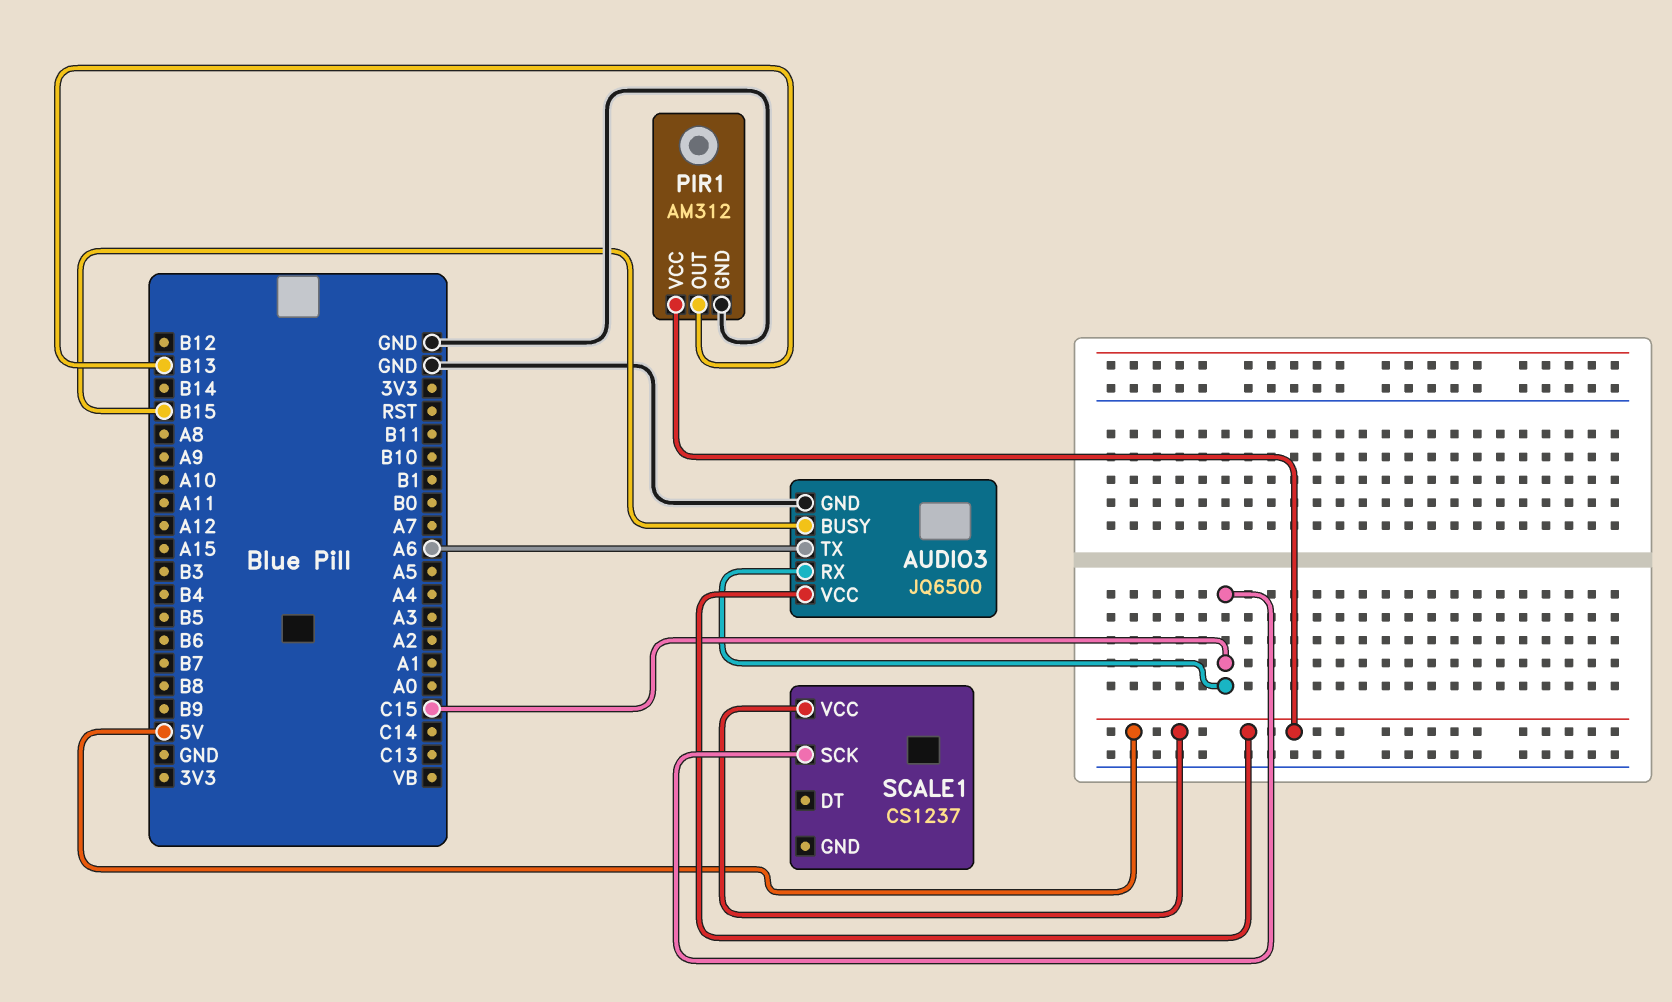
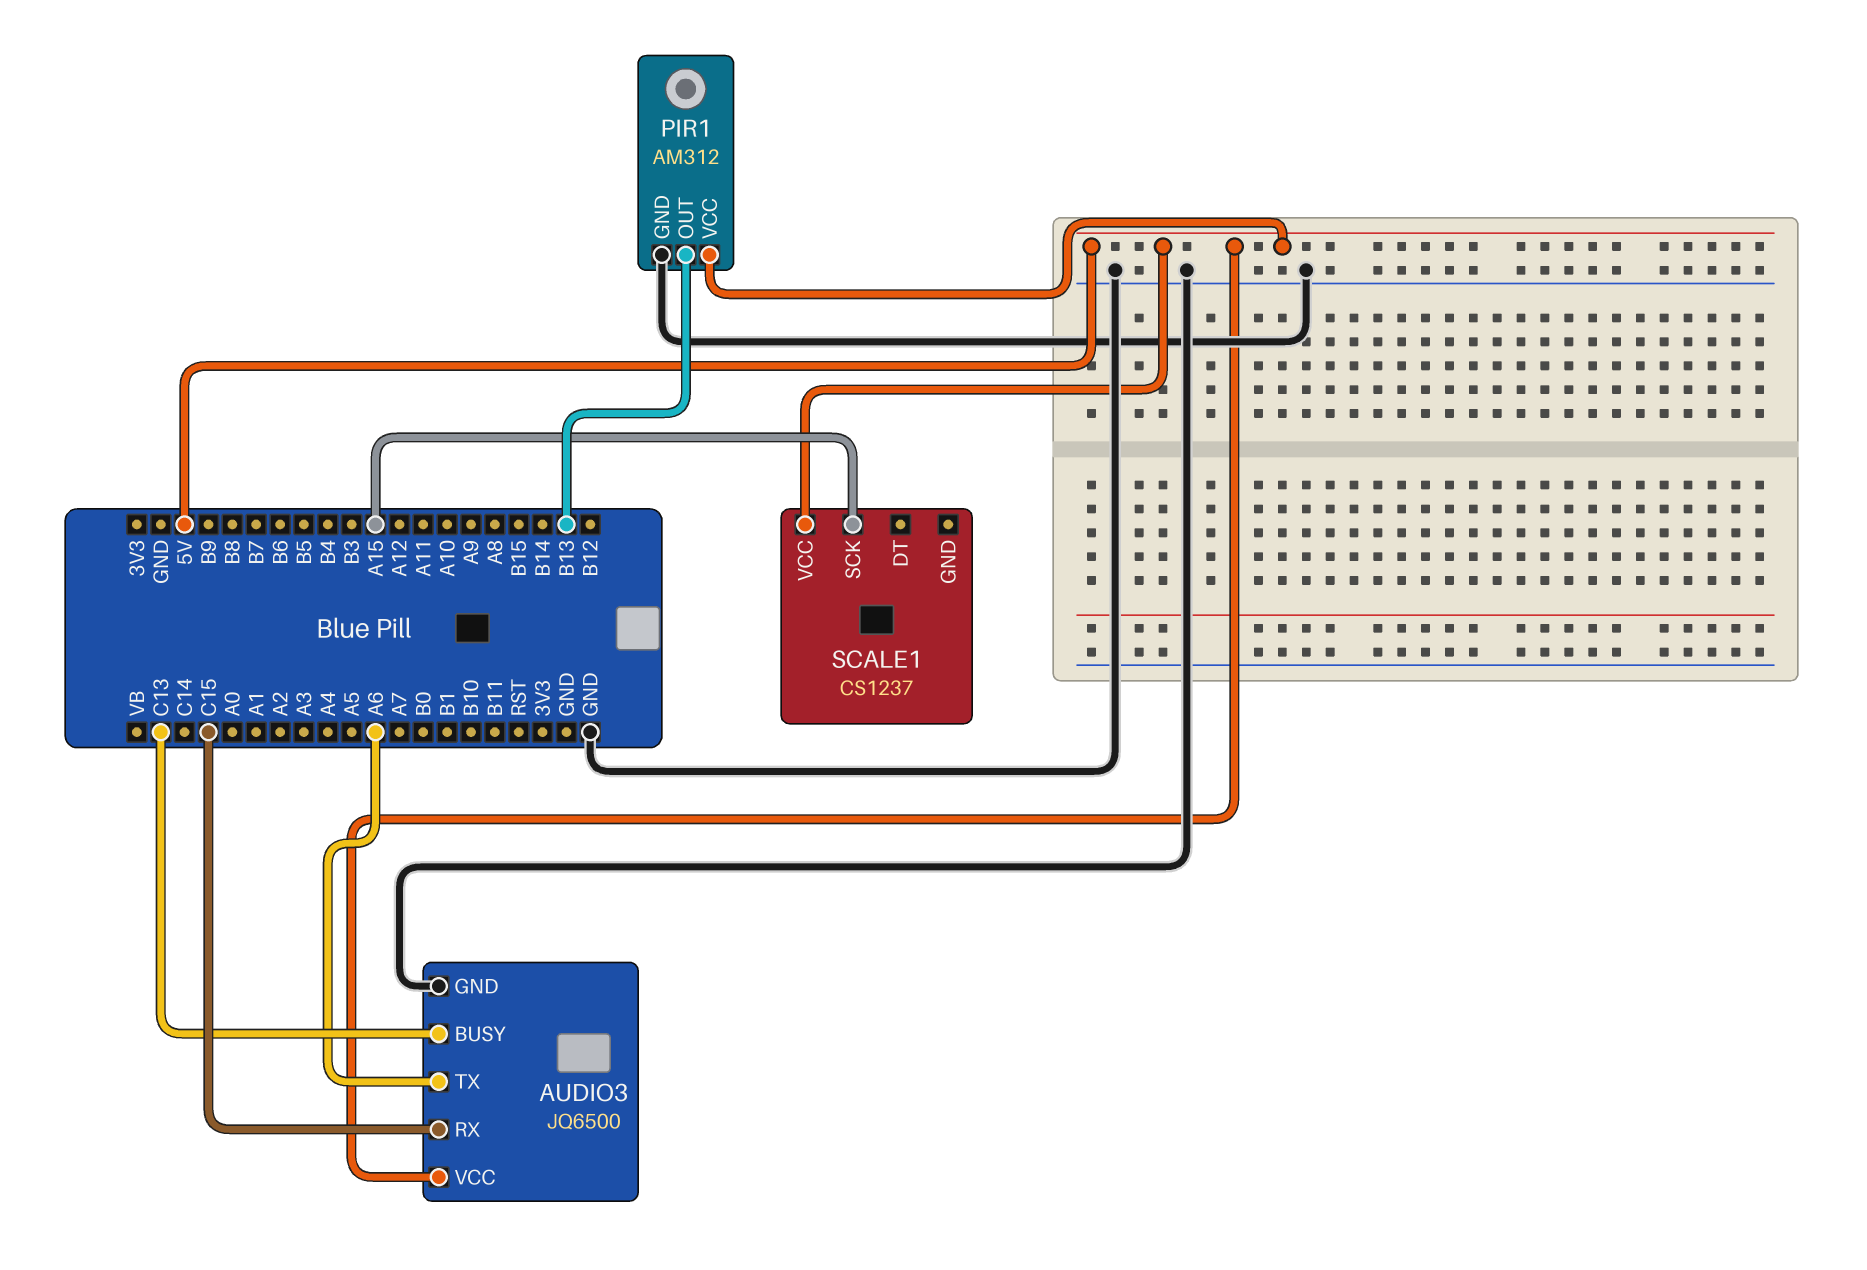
AUDIO3 pin BUSY: B15 -> C13
SCALE1 pin SCK: C15 -> A15

